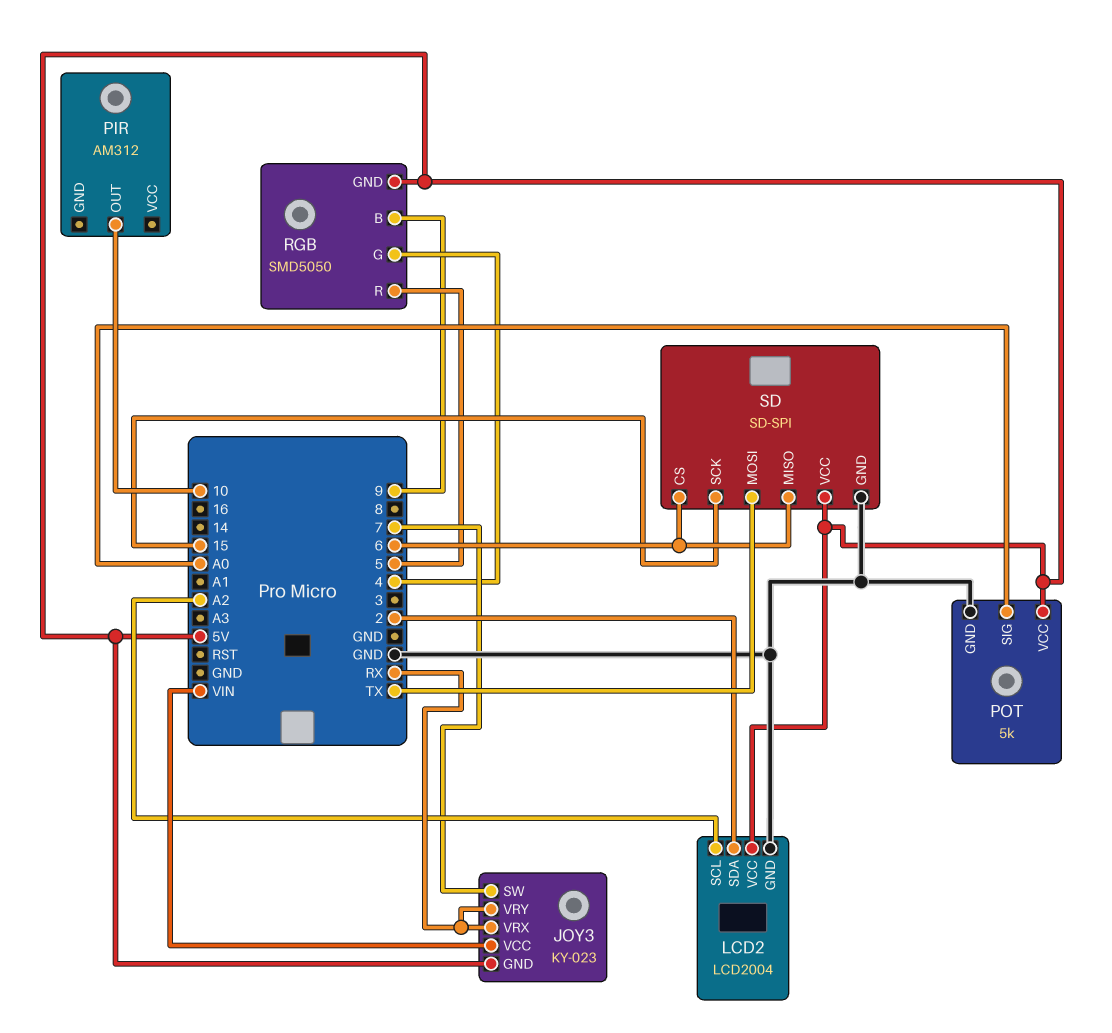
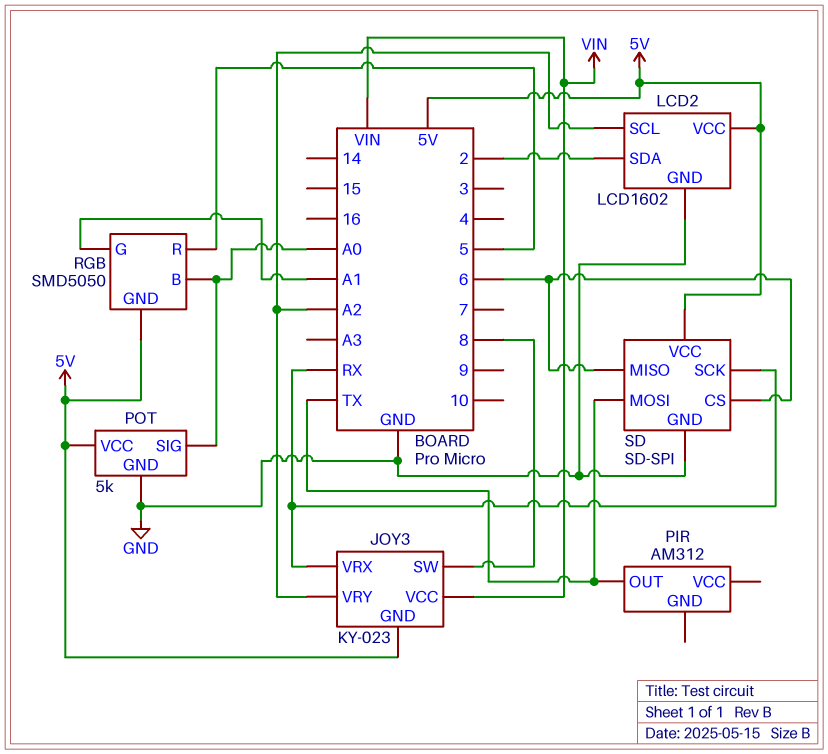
JOY3 pin SW: 7 -> 8
JOY3 pin VRY: RX -> A2
LCD2: LCD2004 -> LCD1602
PIR pin OUT: 10 -> TX
RGB pin B: 9 -> A0
RGB pin G: 4 -> A1
SD pin SCK: 15 -> RX

